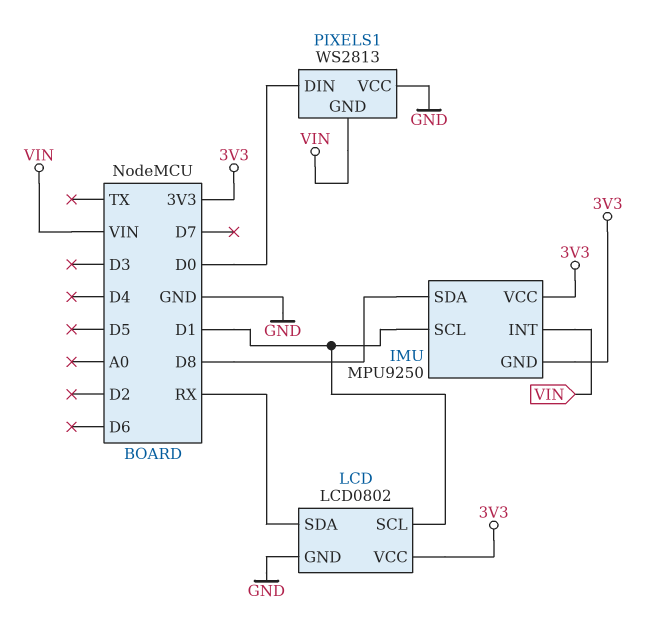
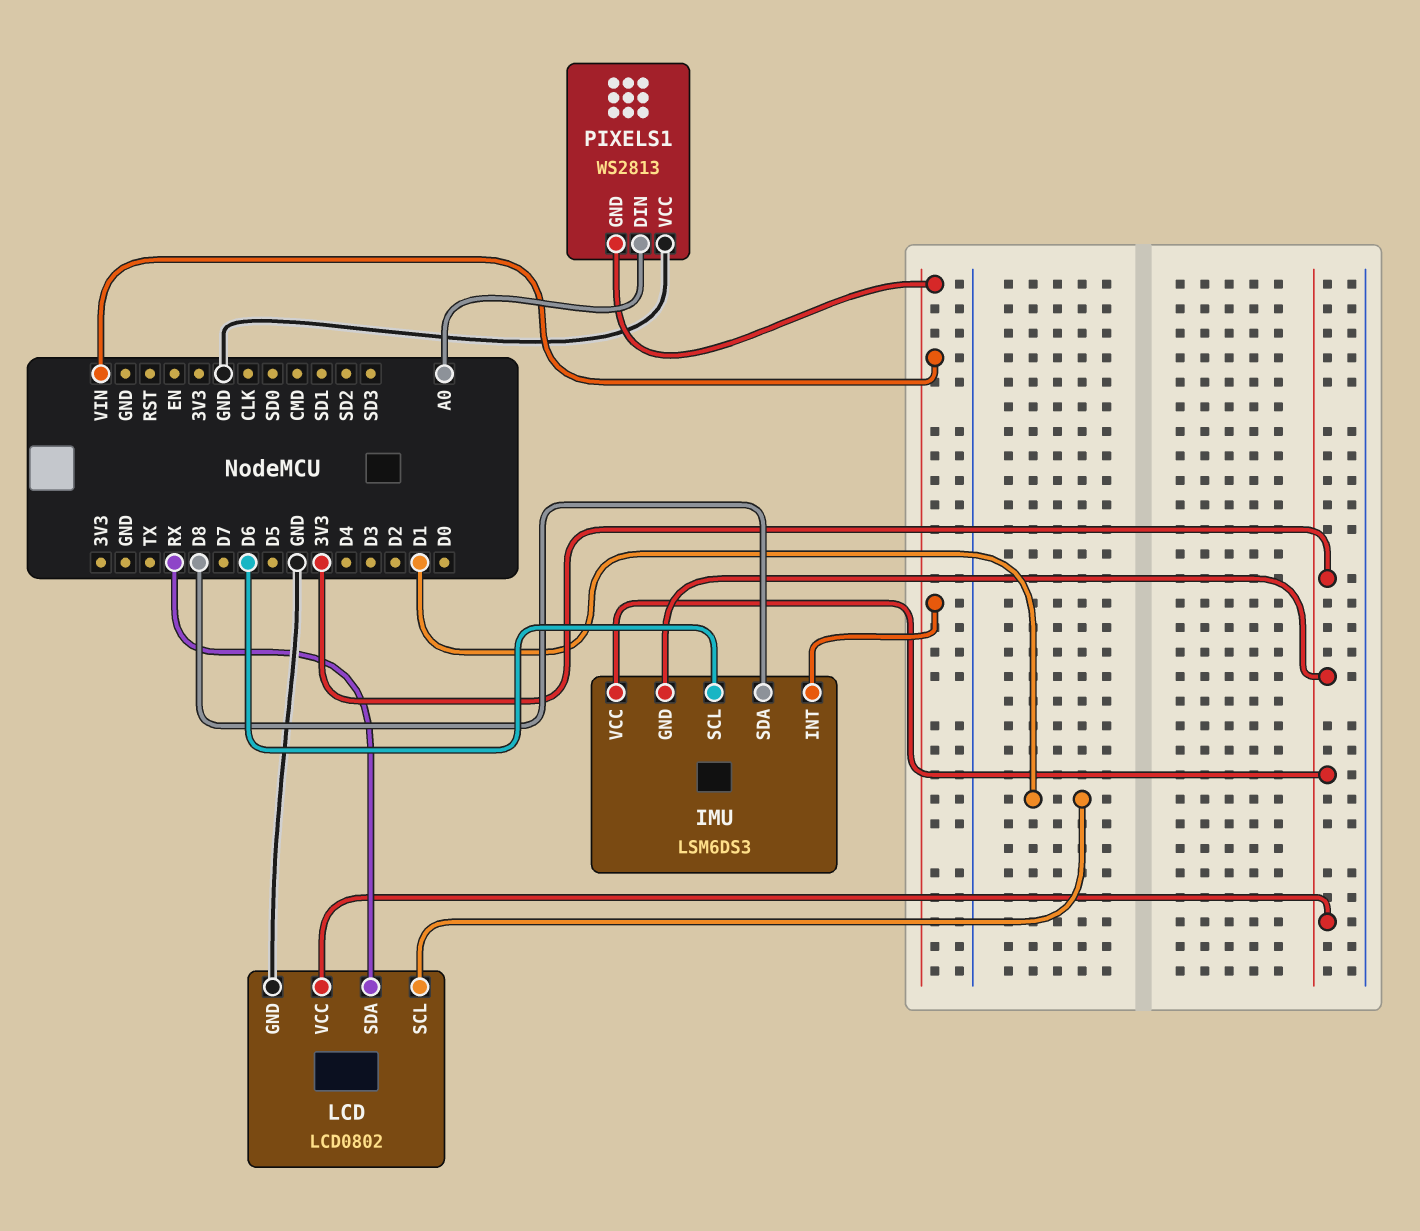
IMU: MPU9250 -> LSM6DS3
IMU pin SCL: D1 -> D6
PIXELS1 pin DIN: D0 -> A0

